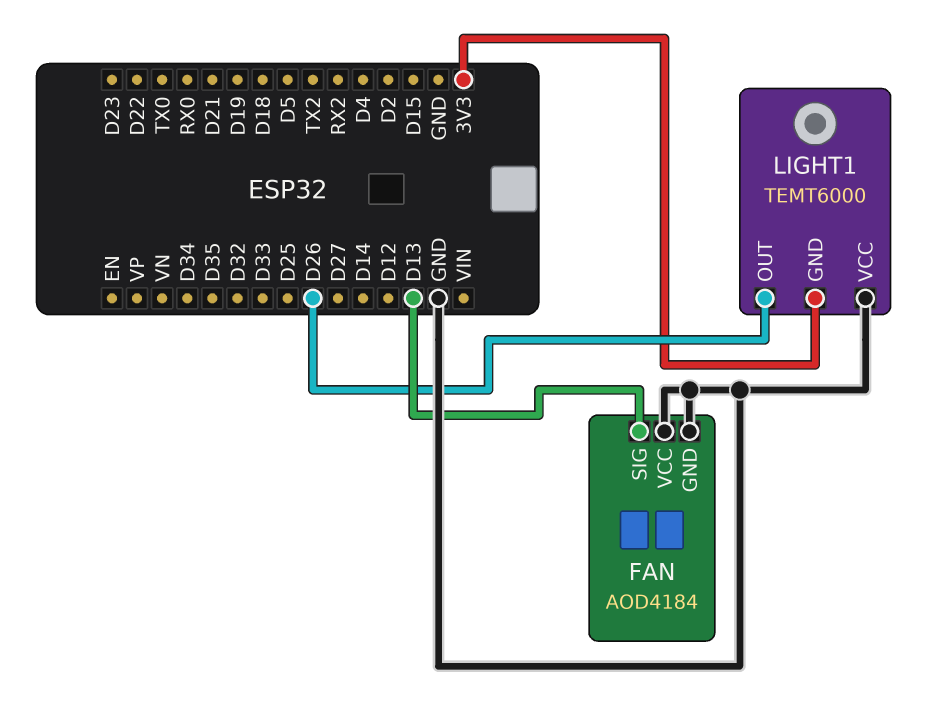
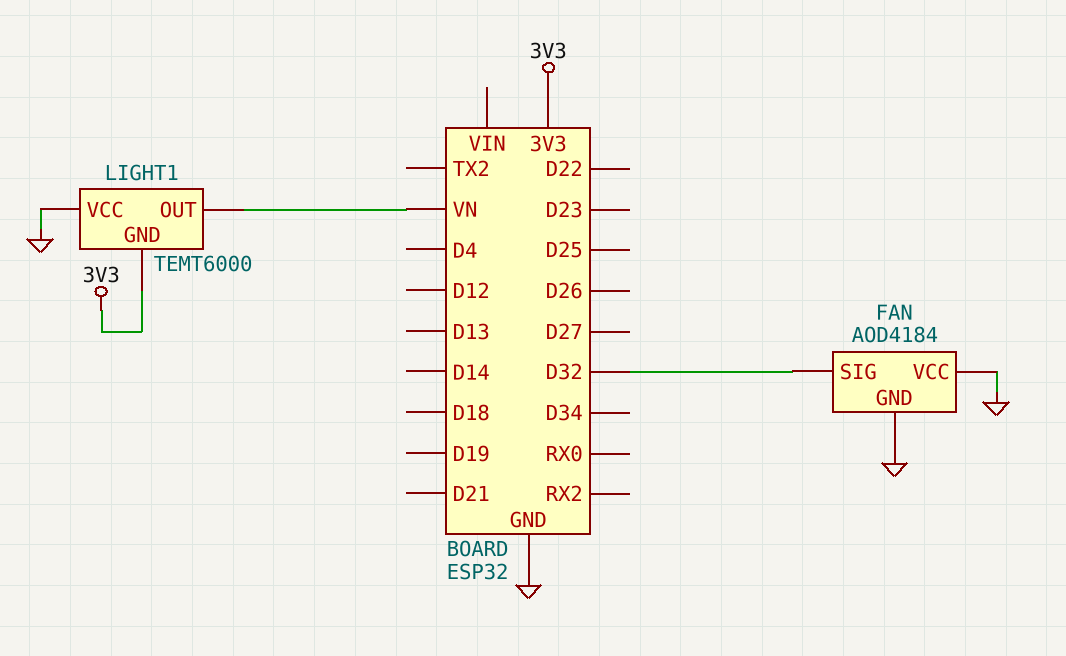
FAN pin SIG: D13 -> D32
LIGHT1 pin OUT: D26 -> VN

